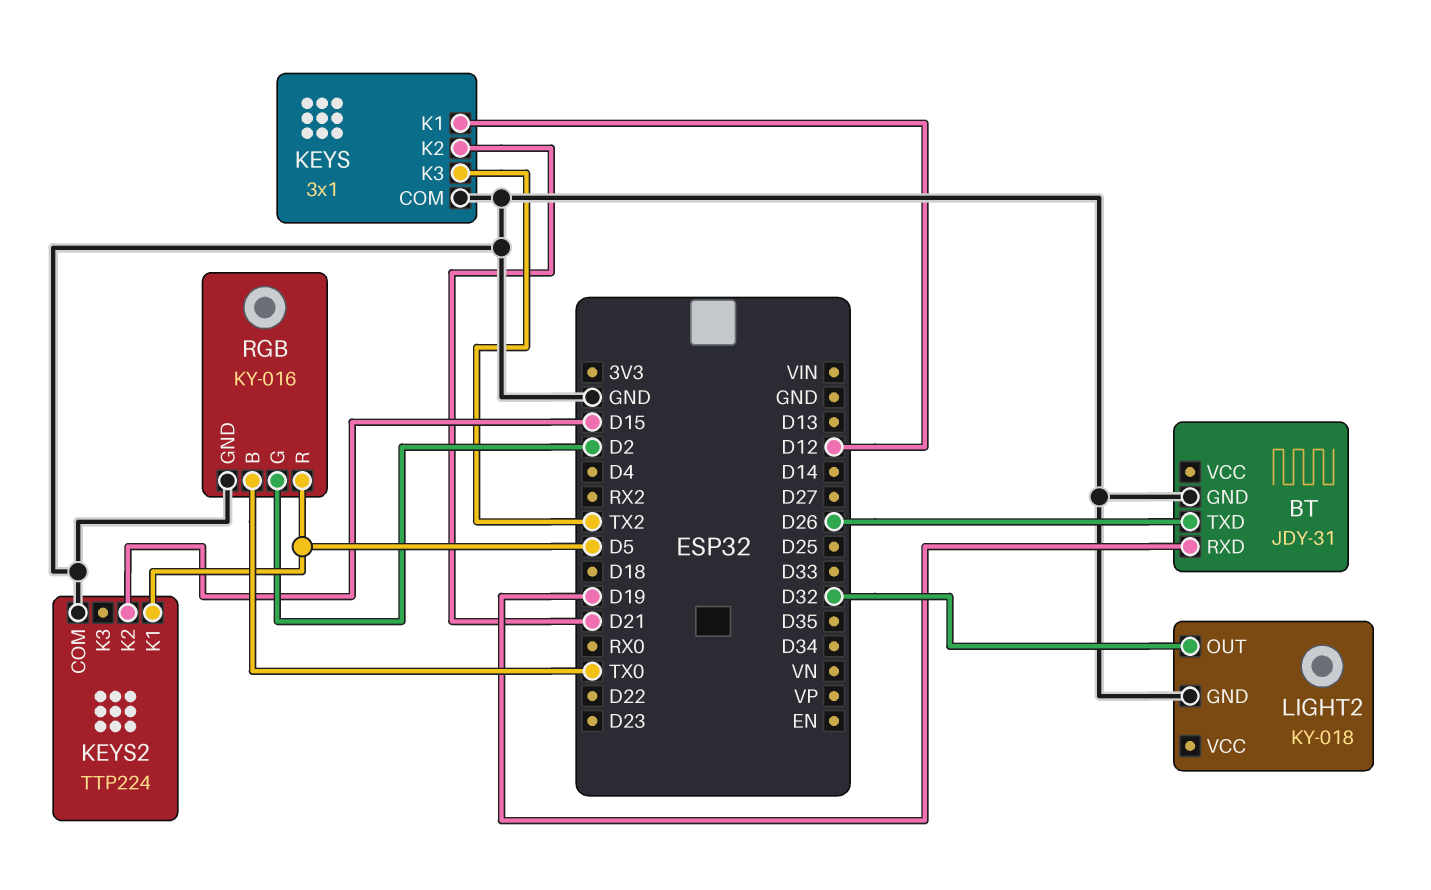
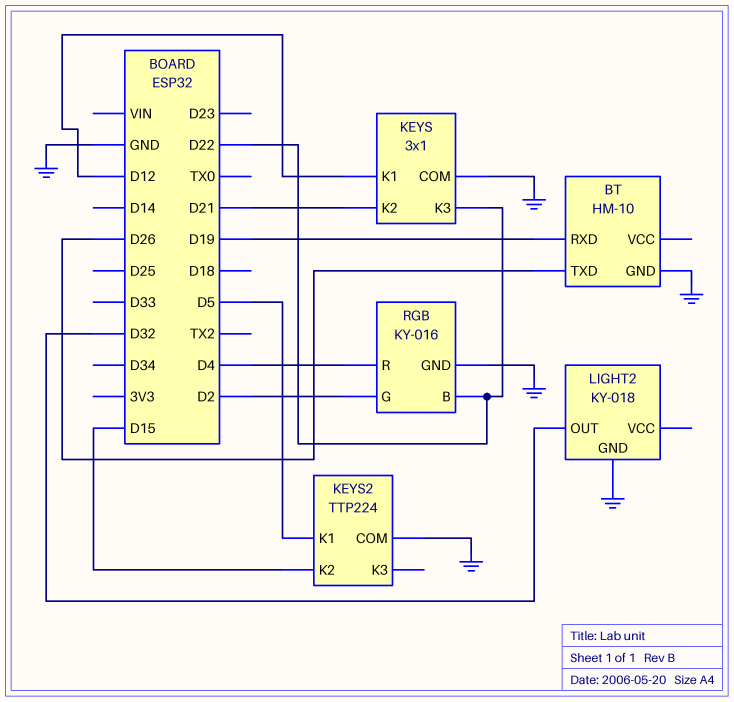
BT: JDY-31 -> HM-10
KEYS pin K3: TX2 -> D22
RGB pin B: TX0 -> D22
RGB pin R: D5 -> D4

